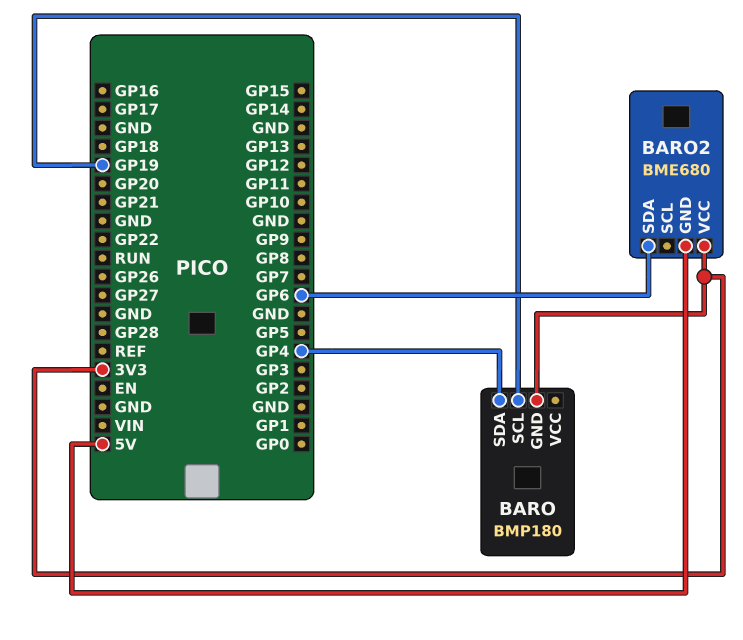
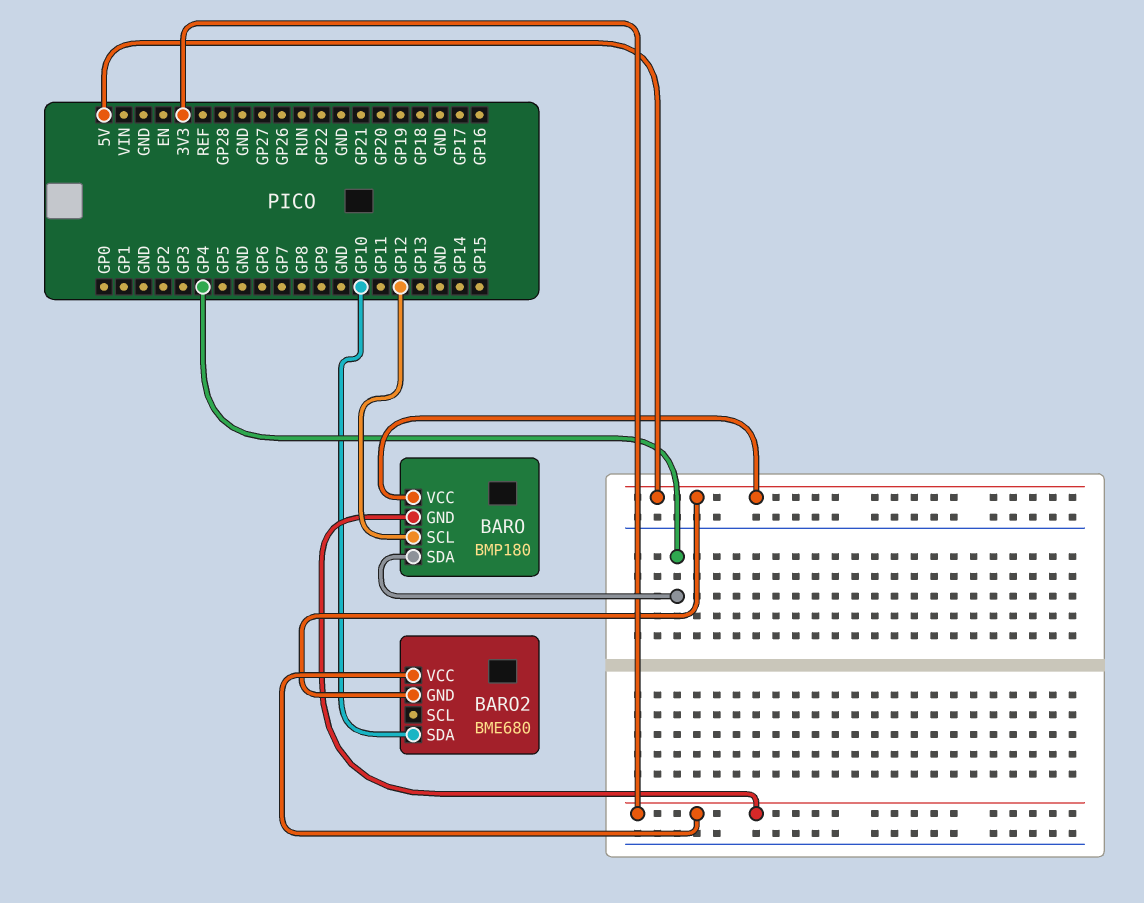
BARO pin SCL: GP19 -> GP12
BARO pin VCC: none -> 5V
BARO2 pin SDA: GP6 -> GP10

